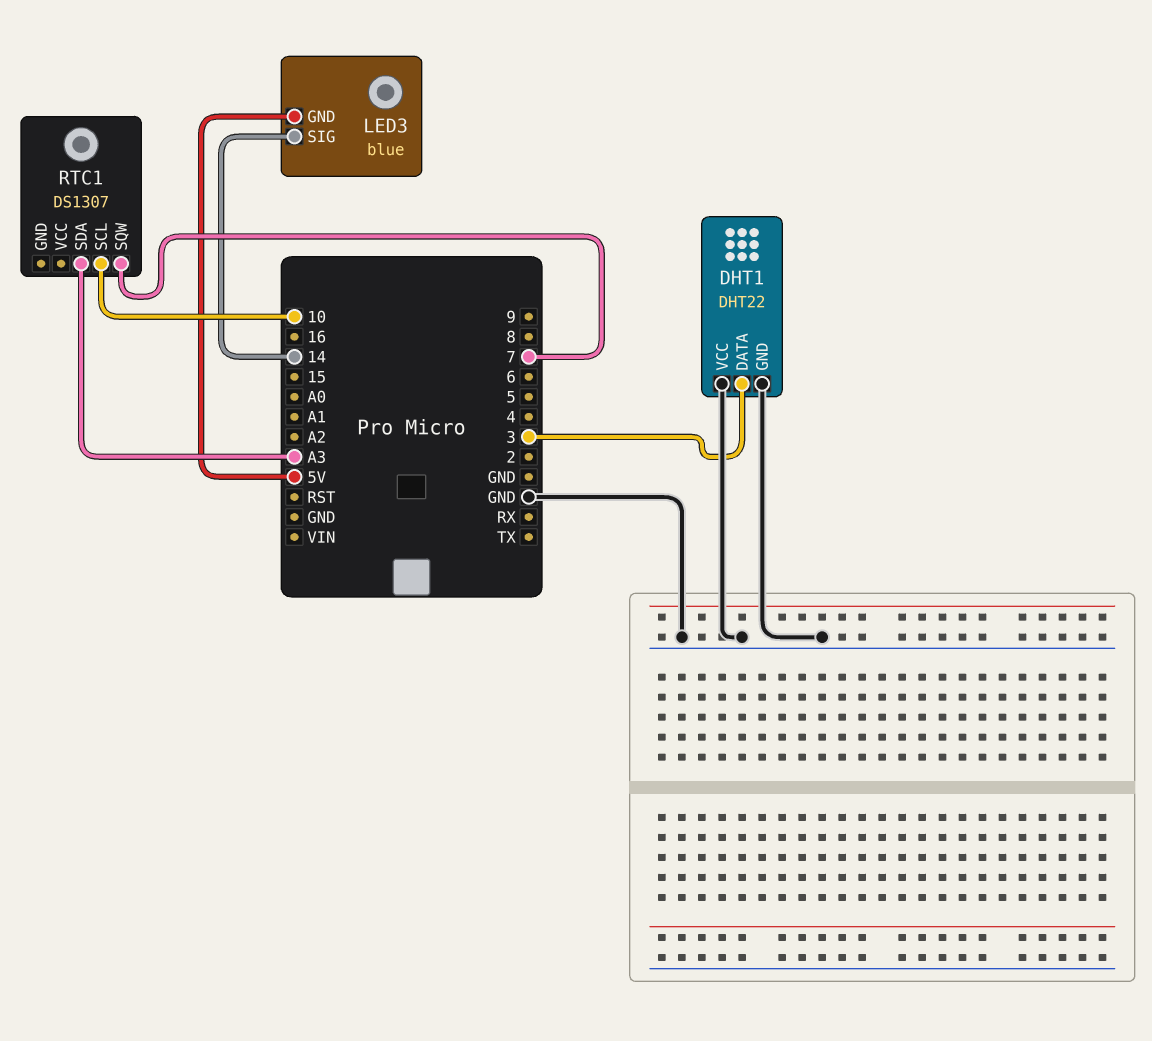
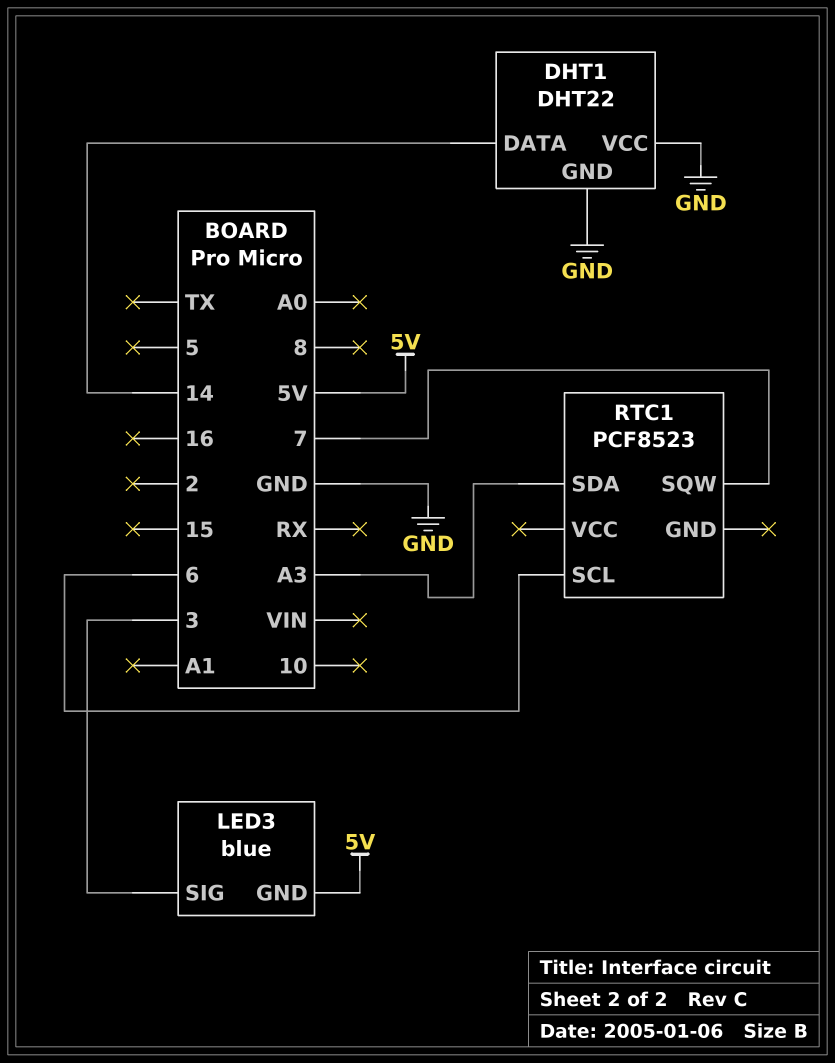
DHT1 pin DATA: 3 -> 14
LED3 pin SIG: 14 -> 3
RTC1: DS1307 -> PCF8523
RTC1 pin SCL: 10 -> 6

